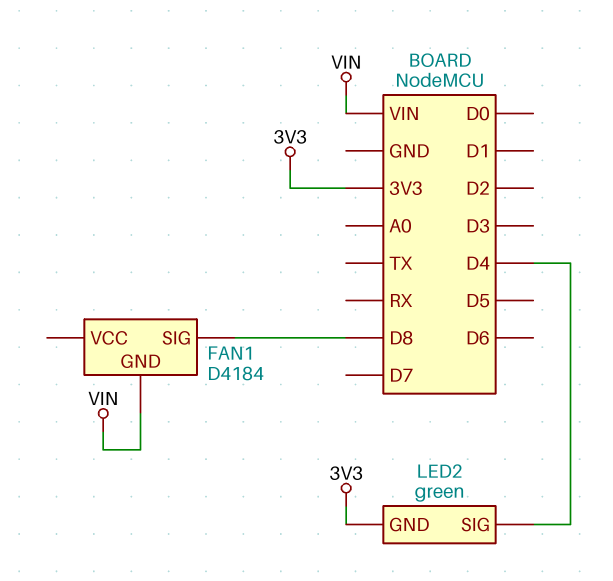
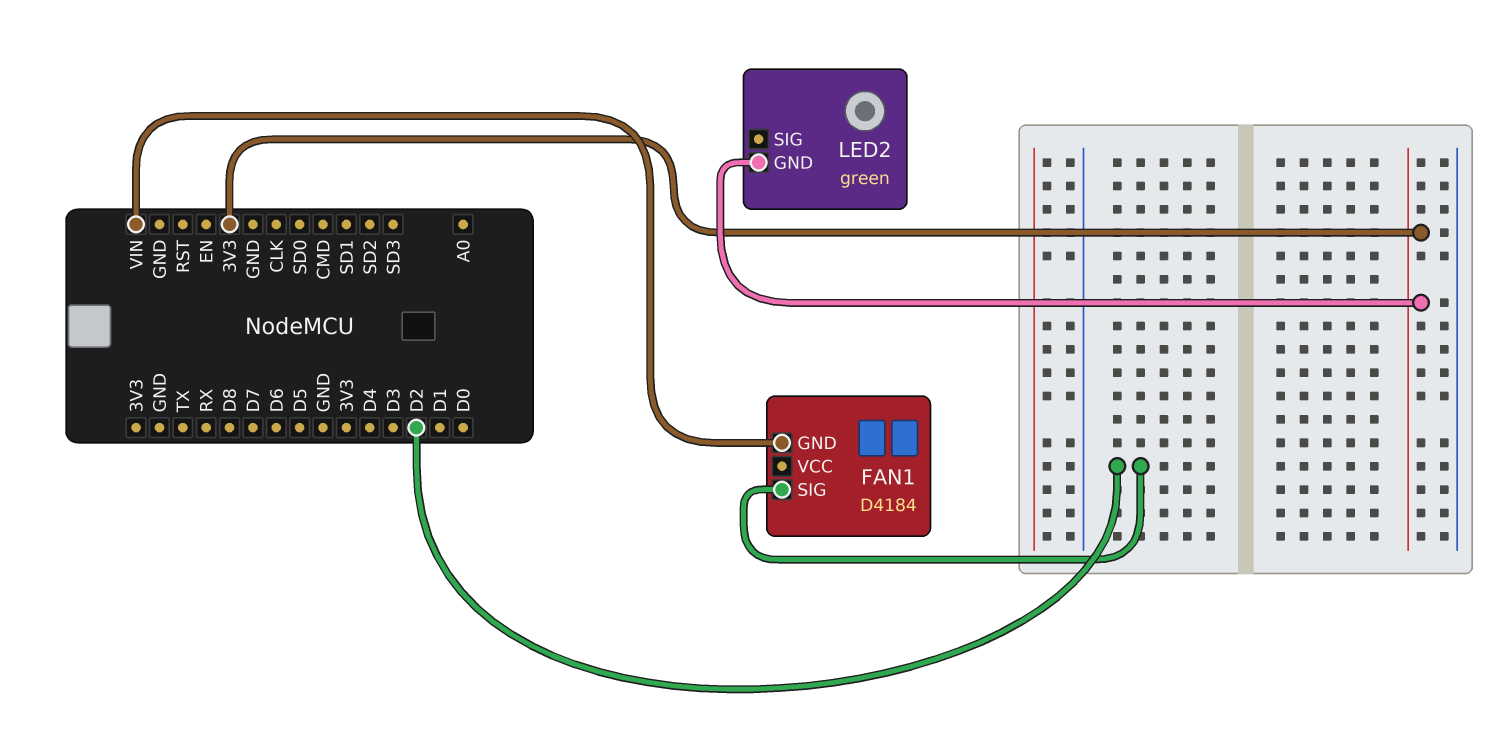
FAN1 pin SIG: D8 -> D2
LED2 pin SIG: D4 -> none

